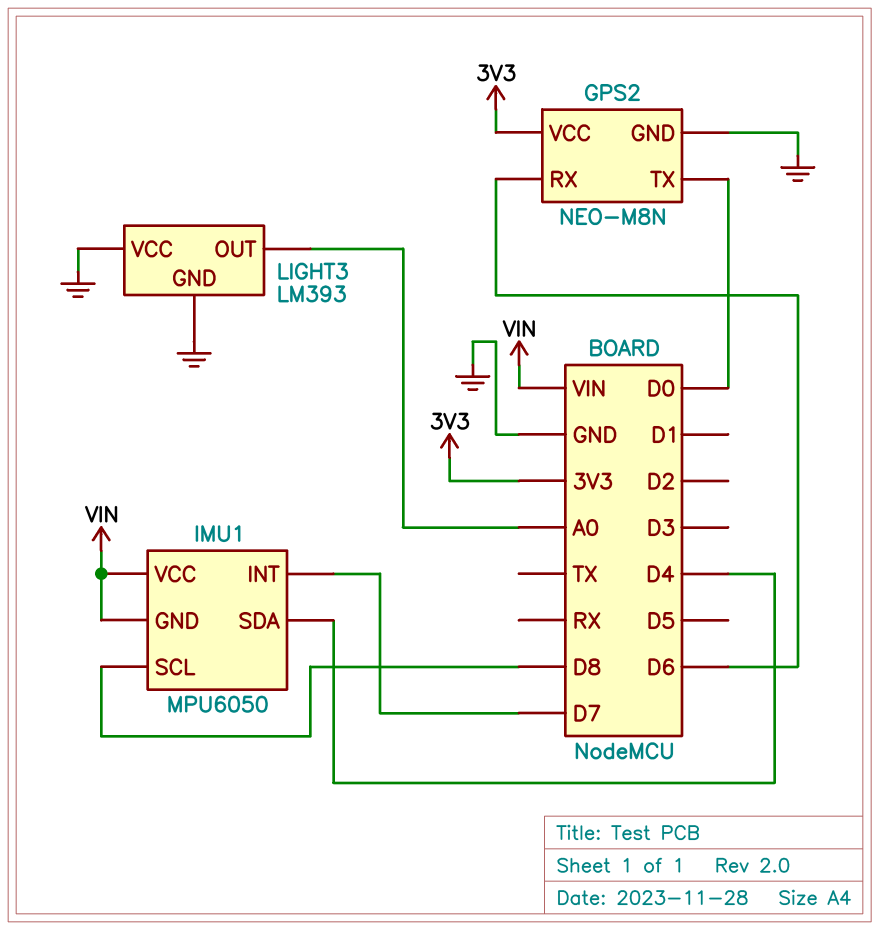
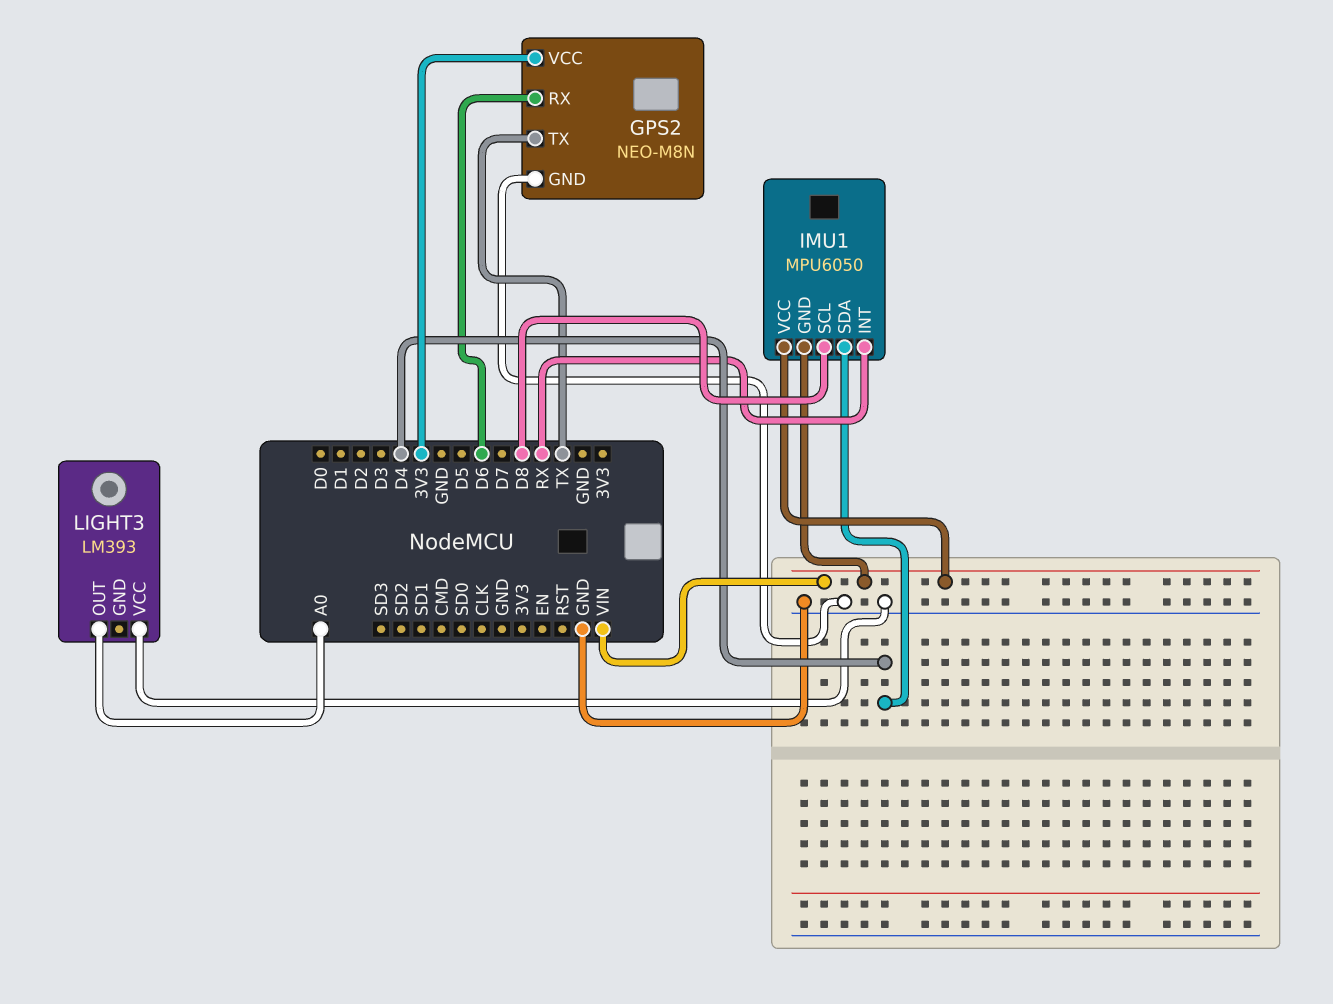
GPS2 pin TX: D0 -> TX
IMU1 pin INT: D7 -> RX
LIGHT3 pin GND: GND -> none

